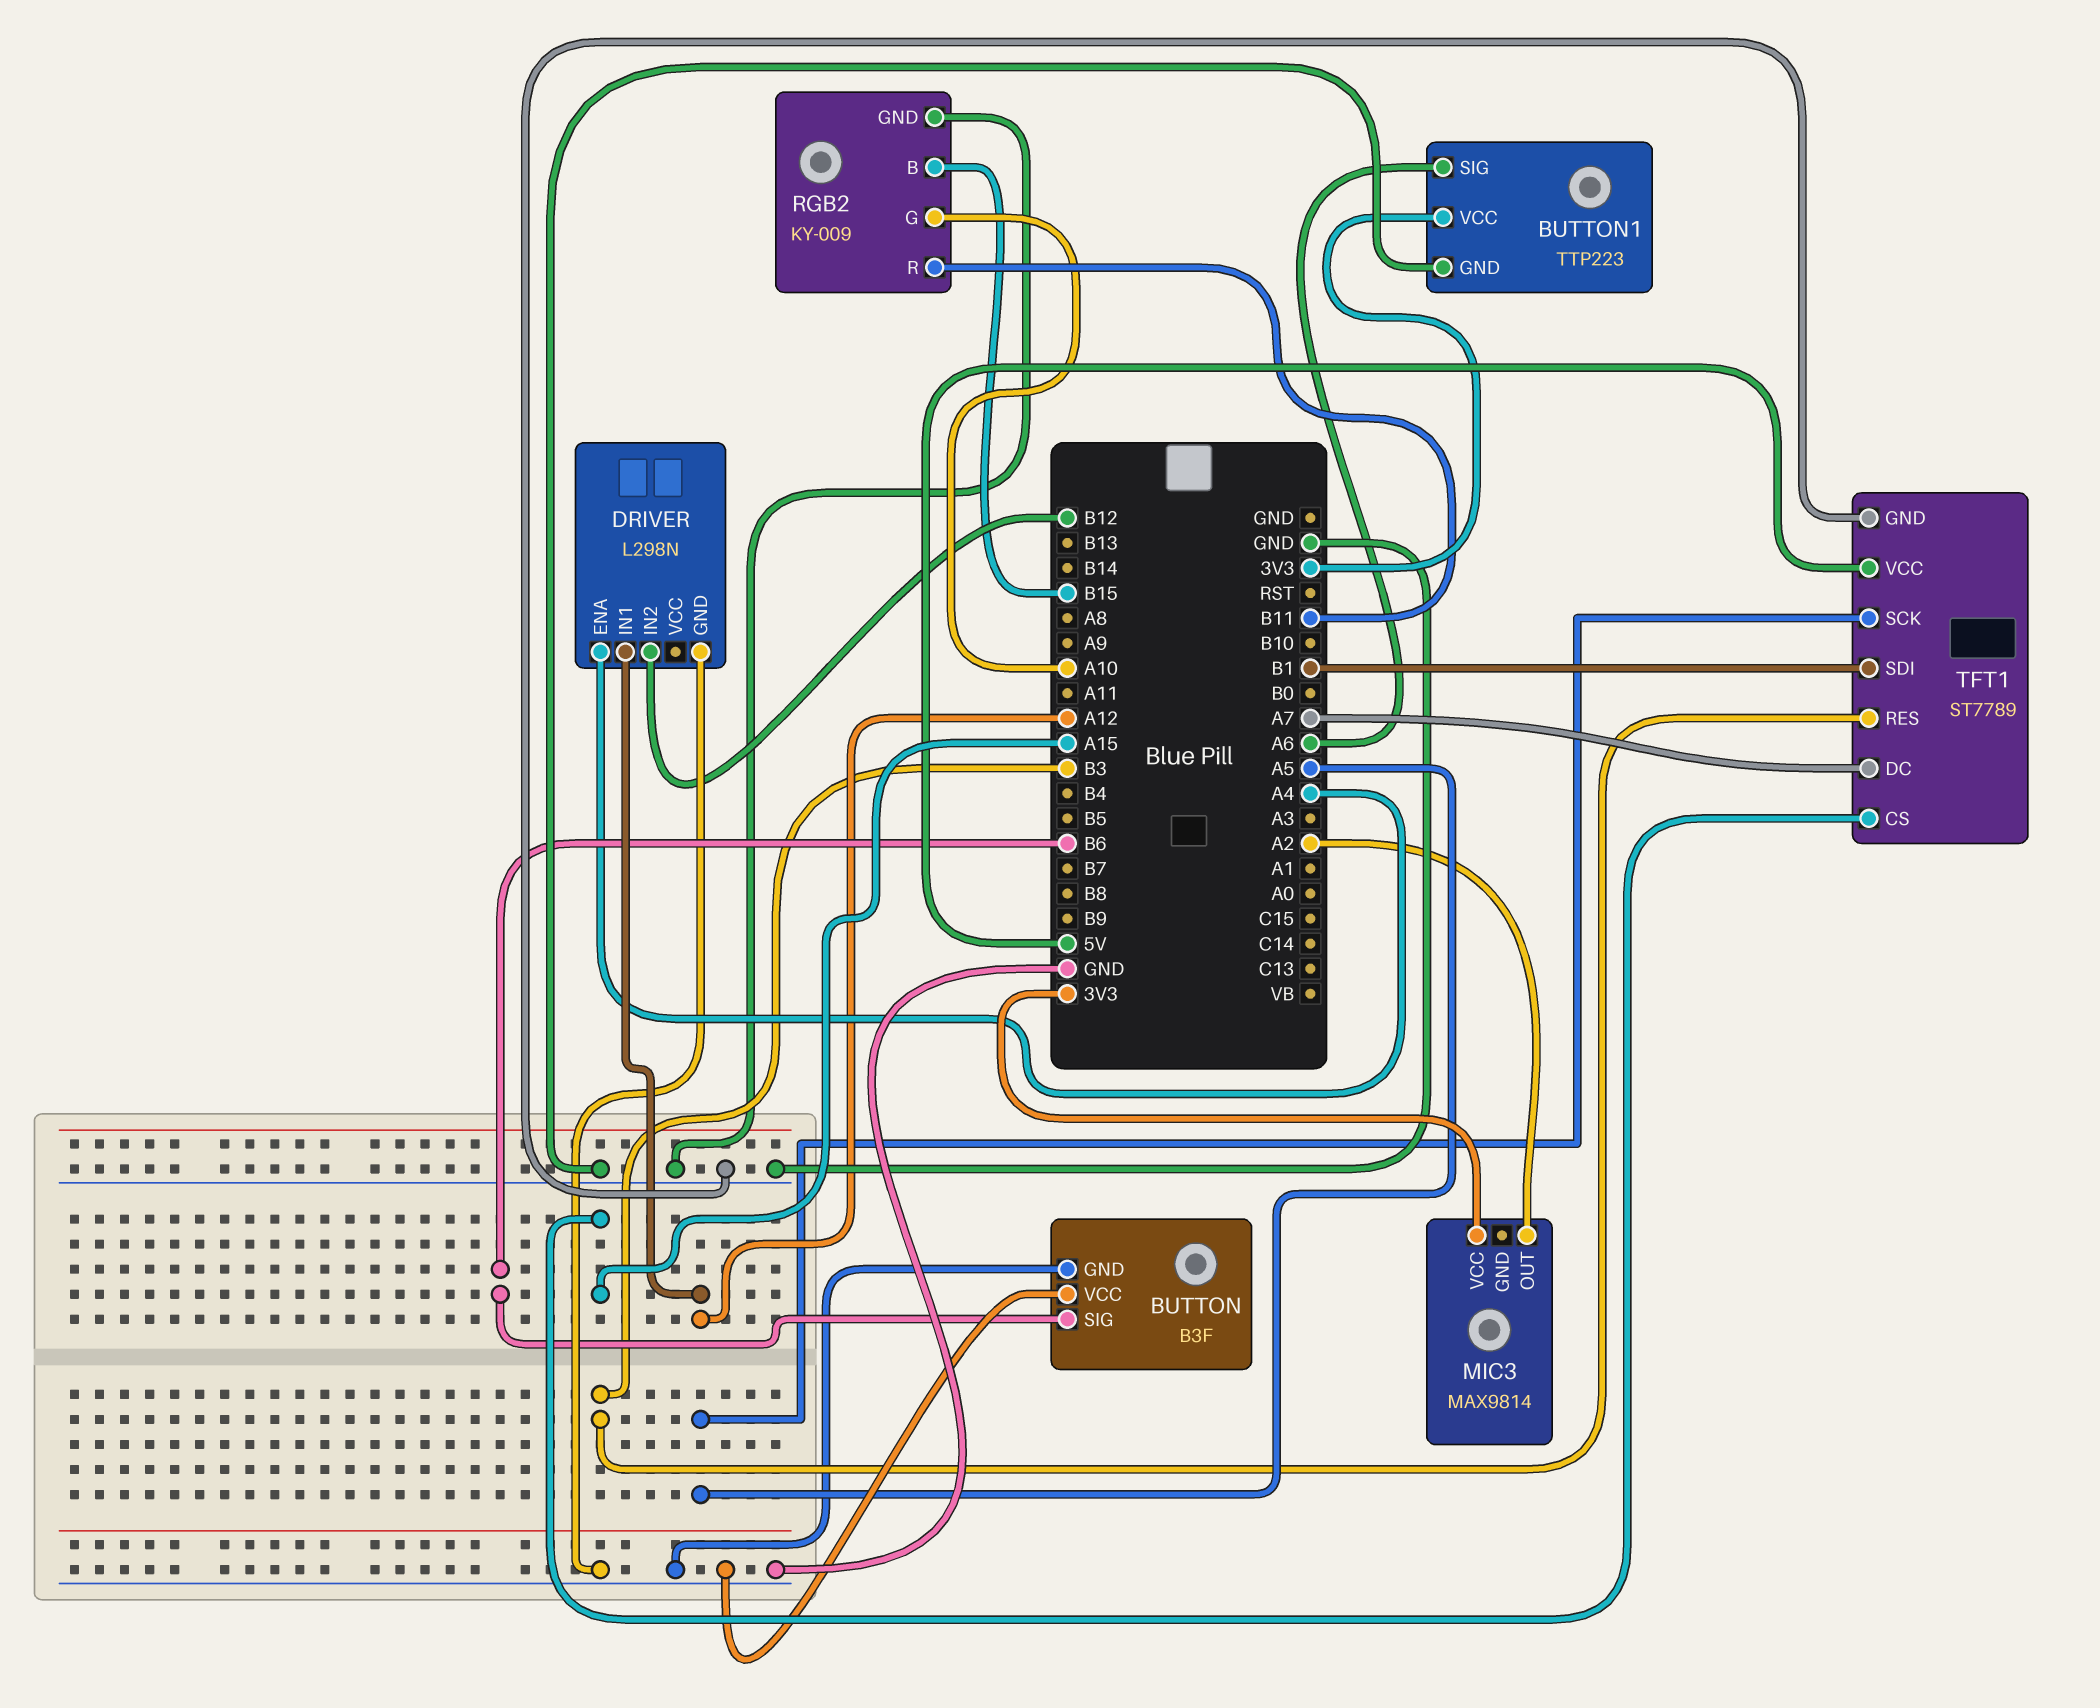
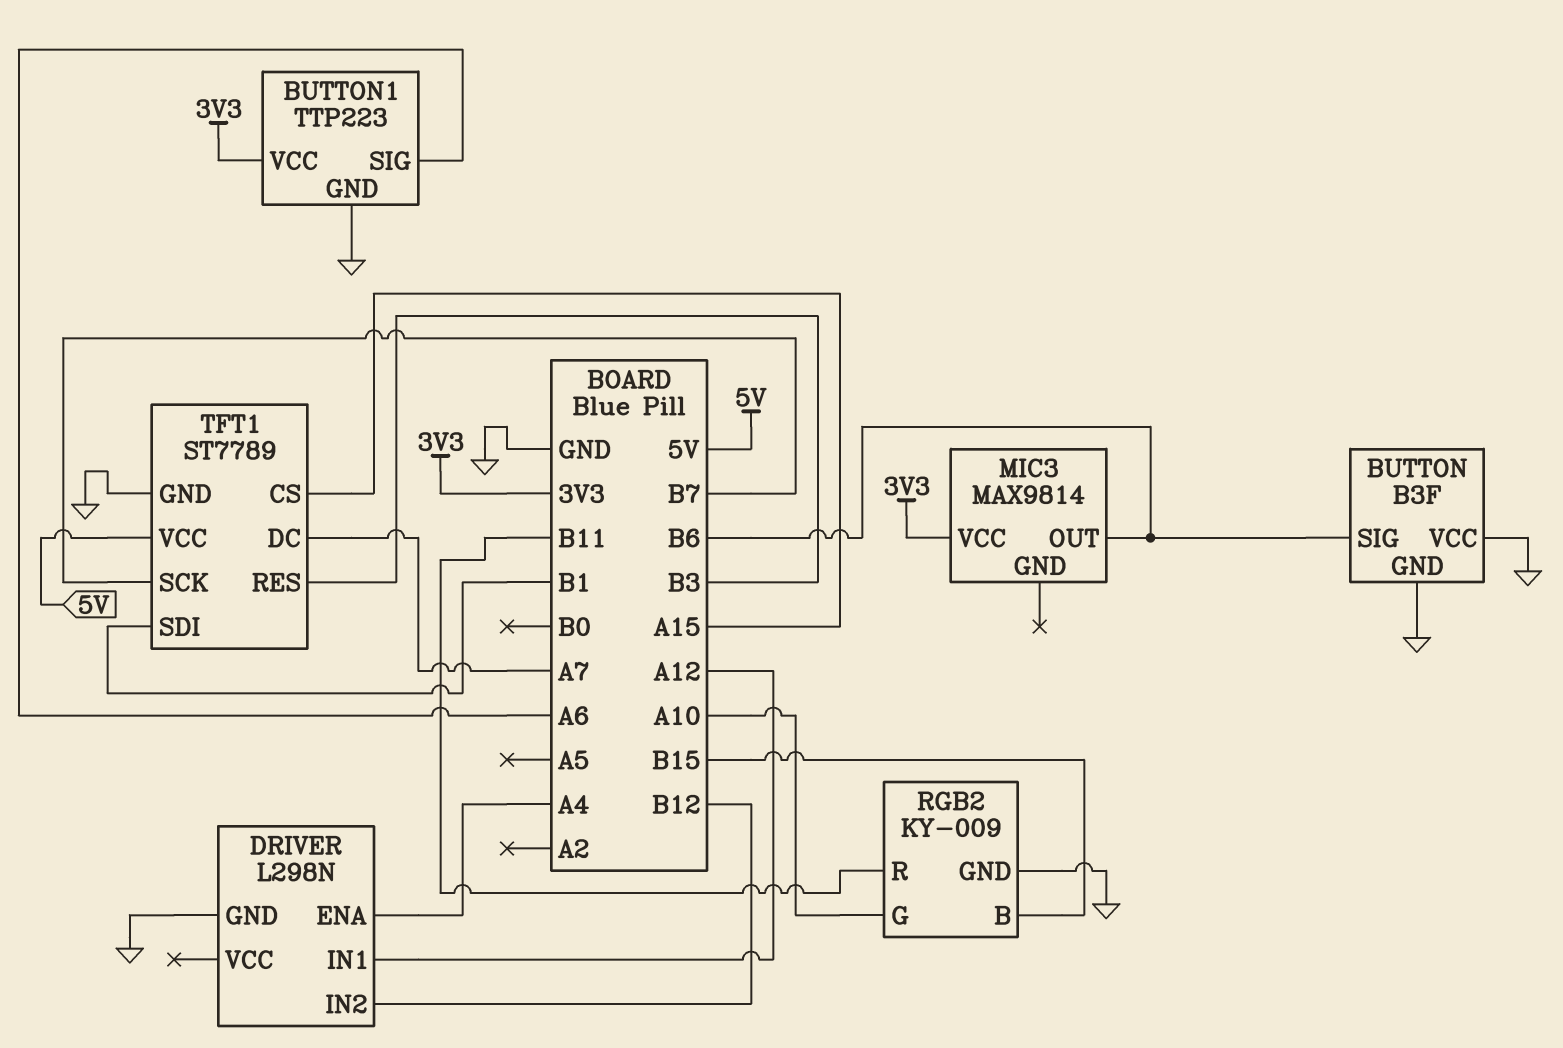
MIC3 pin OUT: A2 -> B6
TFT1 pin SCK: A5 -> B7

